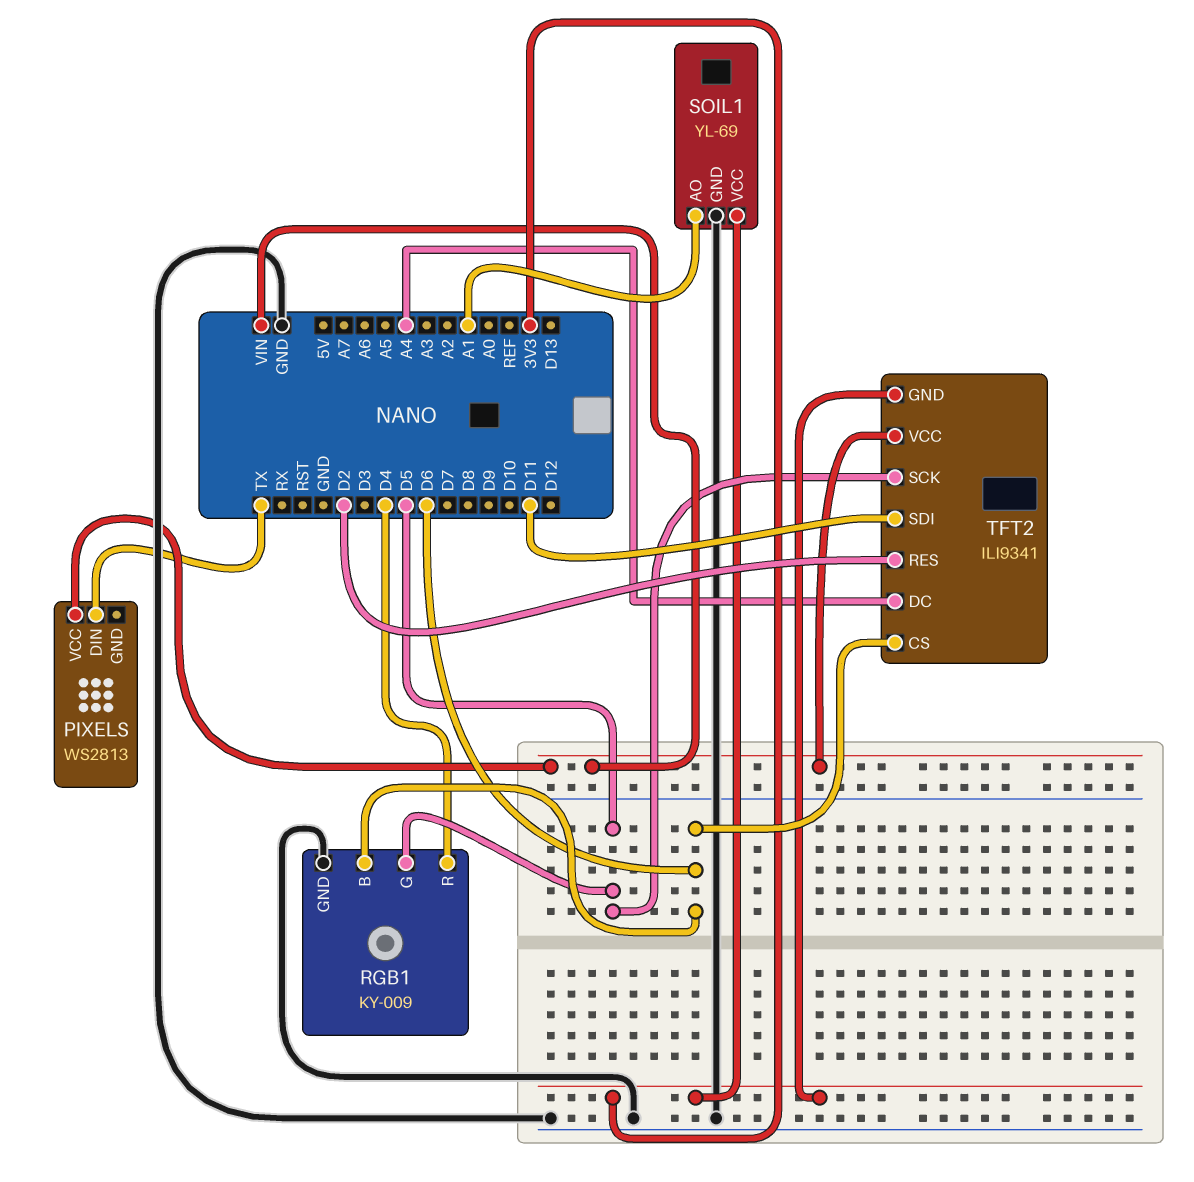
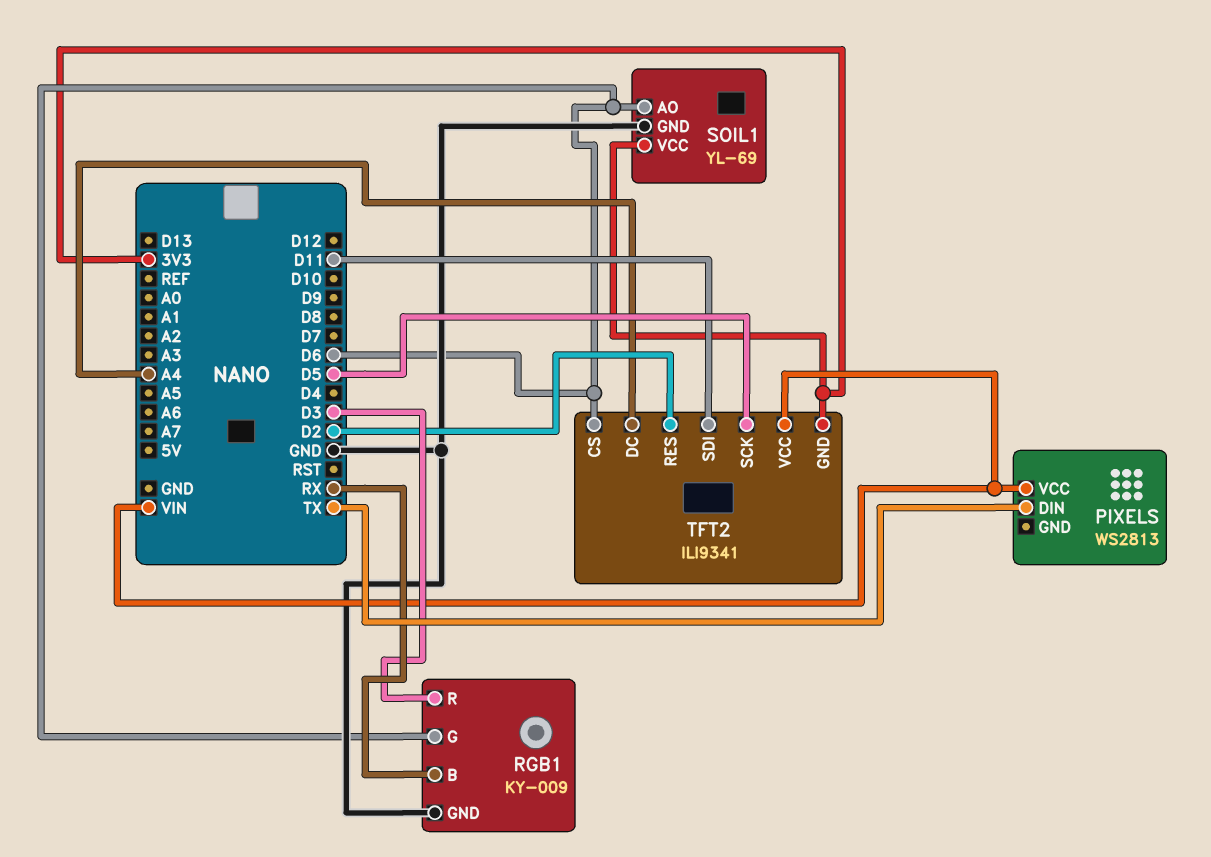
RGB1 pin B: D6 -> RX
RGB1 pin G: D5 -> D6
RGB1 pin R: D4 -> D3
SOIL1 pin AO: A1 -> D6

